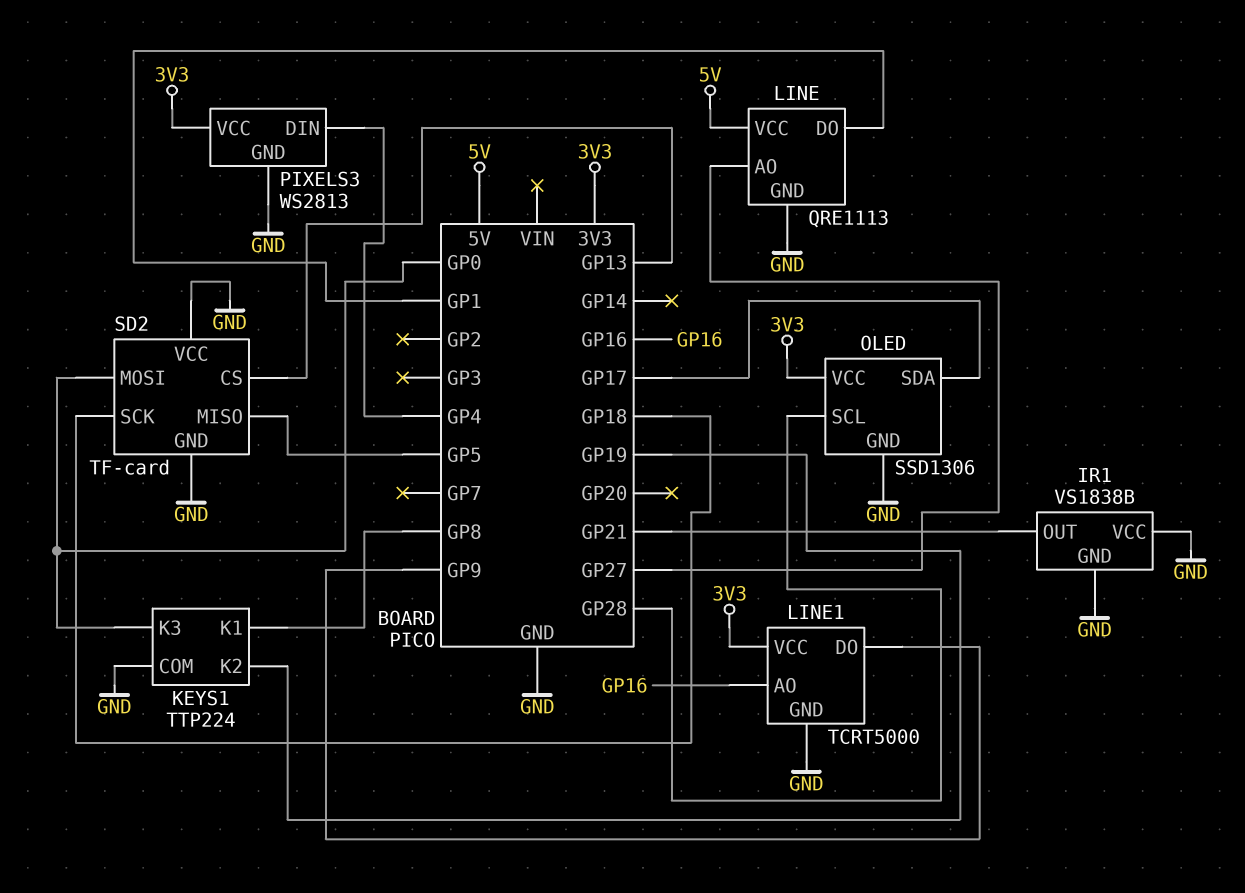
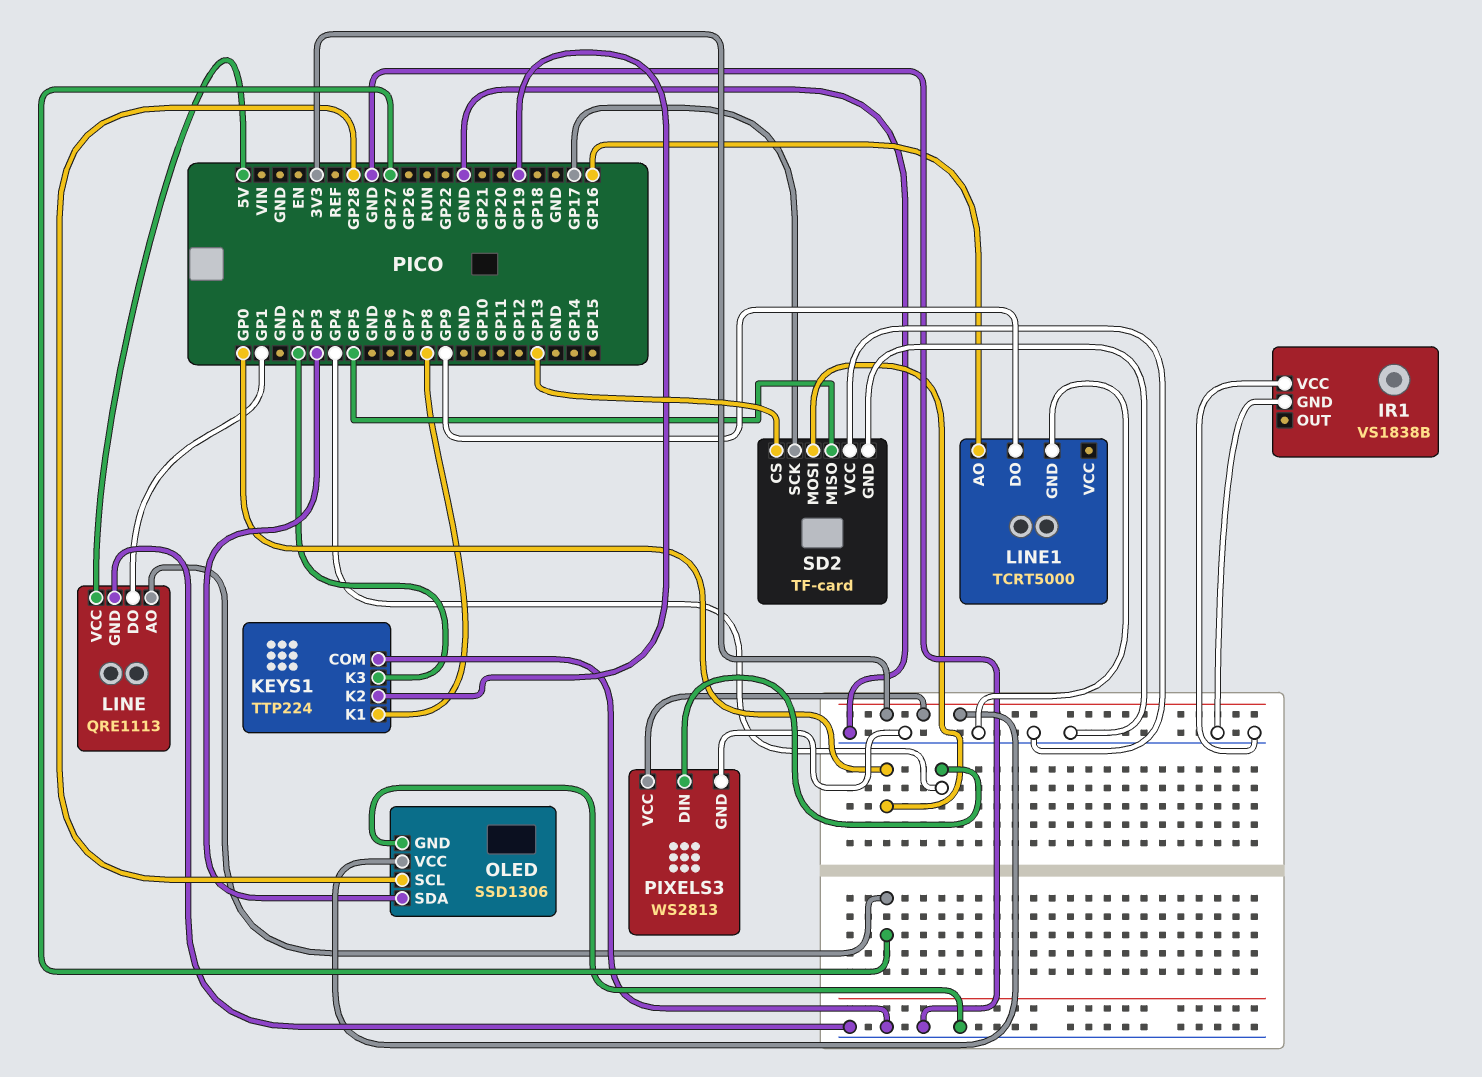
IR1 pin OUT: GP21 -> none
KEYS1 pin K3: GP0 -> GP2
LINE1 pin VCC: 3V3 -> none
OLED pin SDA: GP17 -> GP3
SD2 pin SCK: GP18 -> GP17

